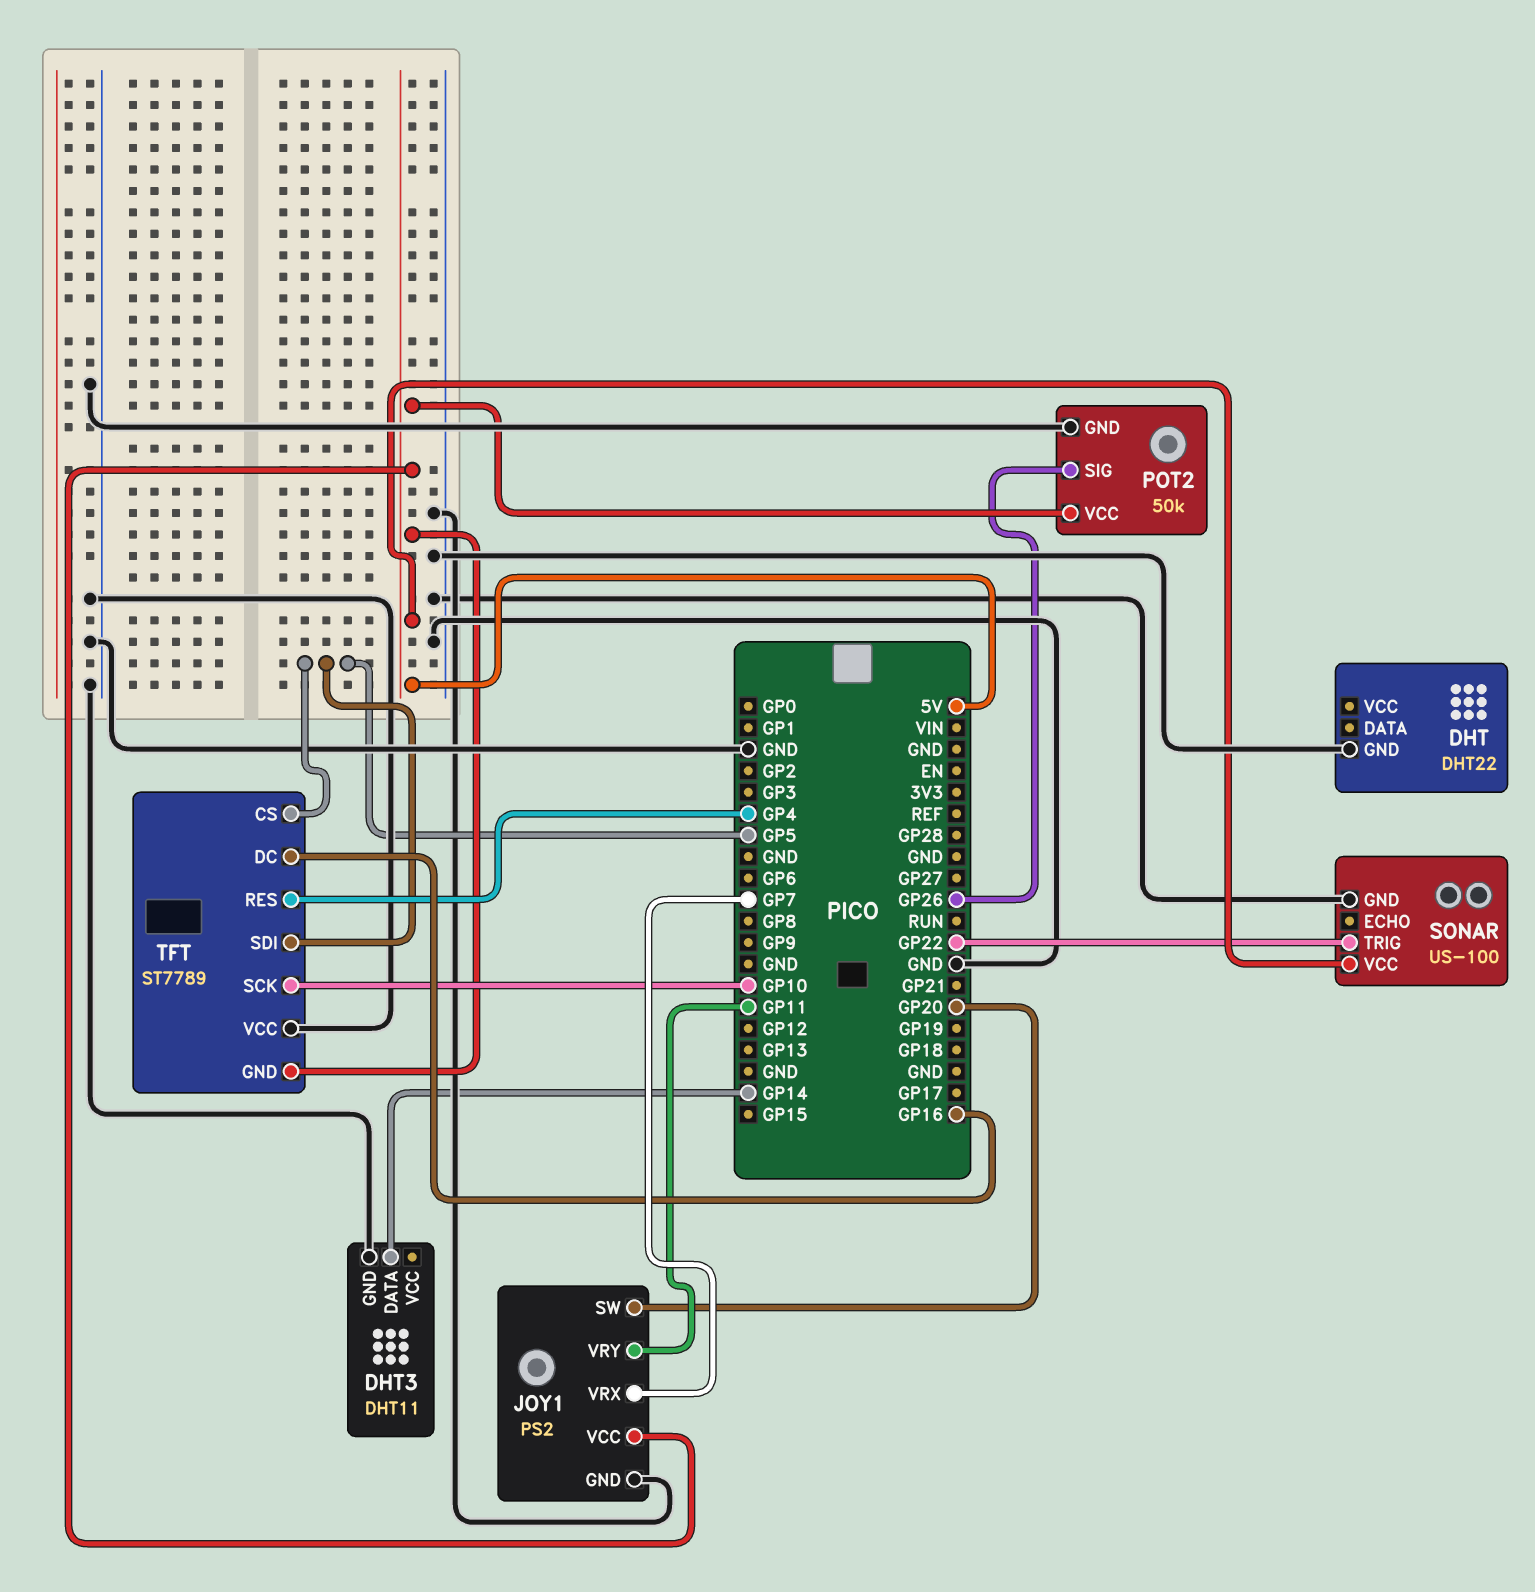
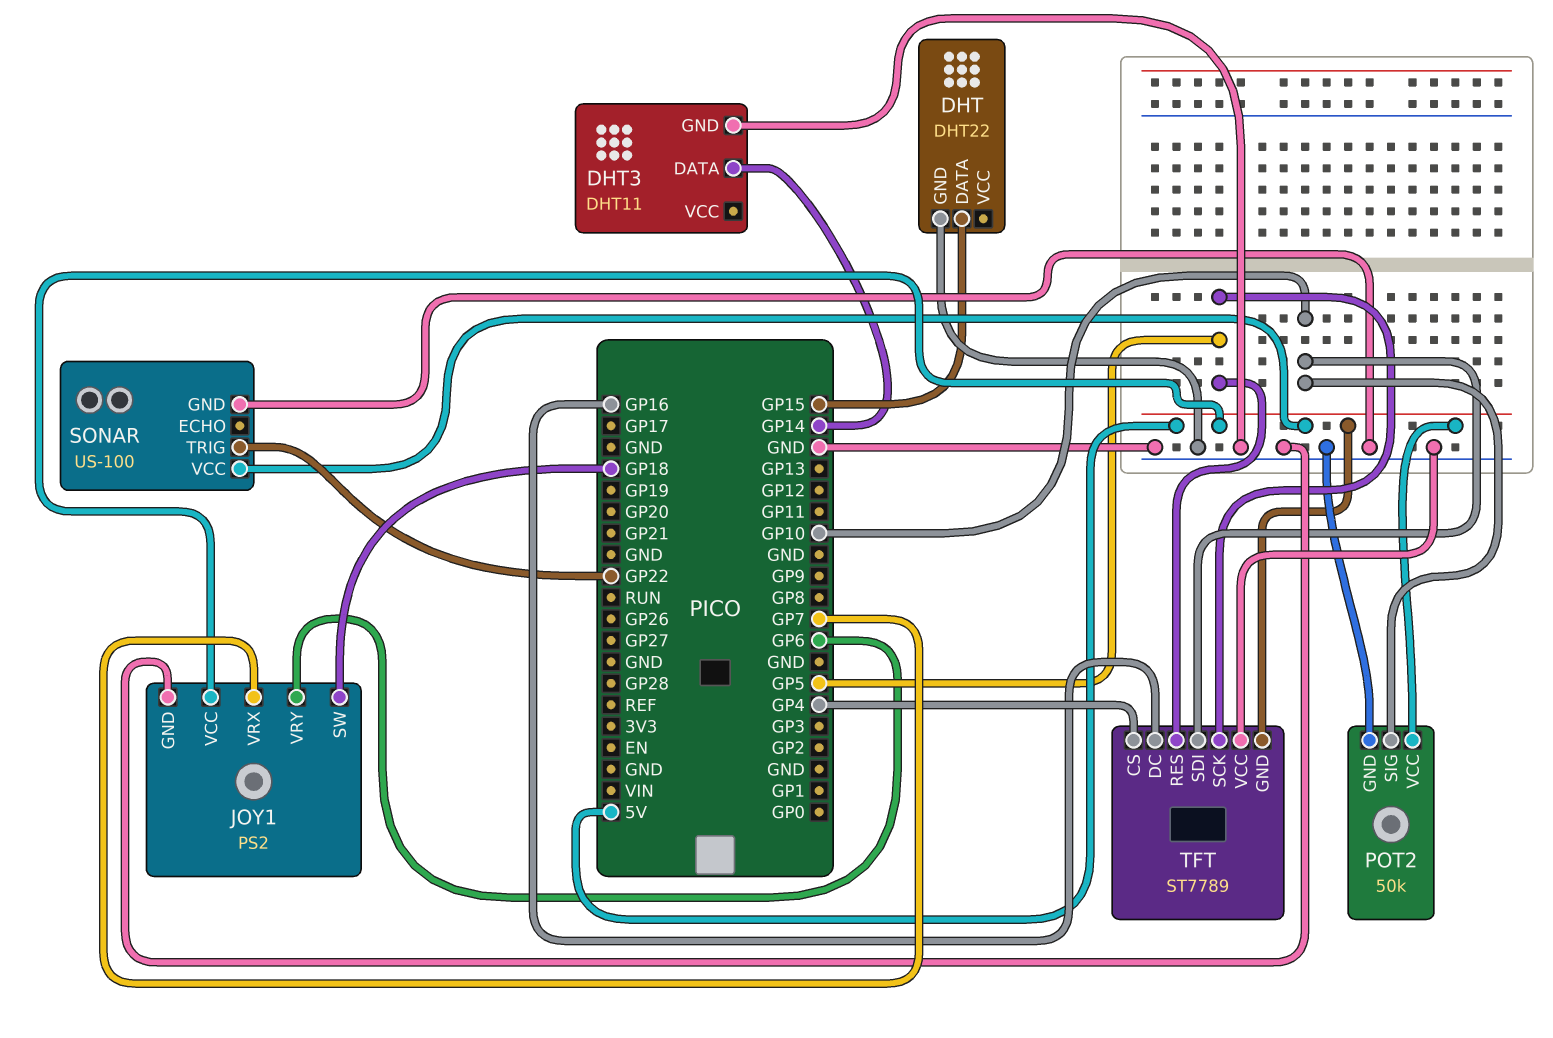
DHT pin DATA: none -> GP15
JOY1 pin SW: GP20 -> GP18
JOY1 pin VRY: GP11 -> GP6
POT2 pin SIG: GP26 -> GP10
TFT pin CS: GP5 -> GP4
TFT pin RES: GP4 -> GP5
TFT pin SCK: GP10 -> GP5
TFT pin SDI: GP5 -> GP10

